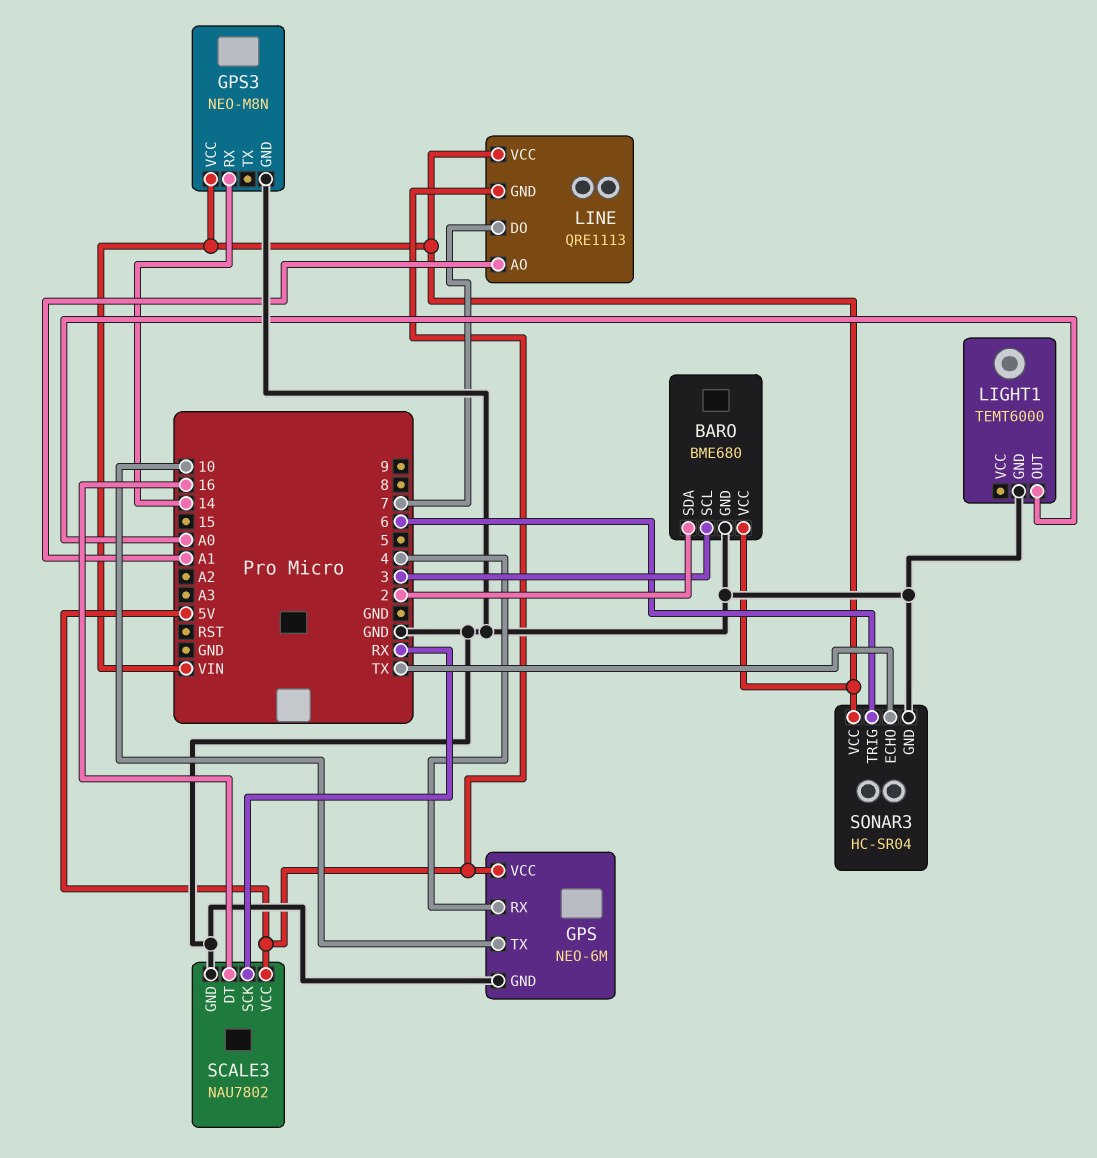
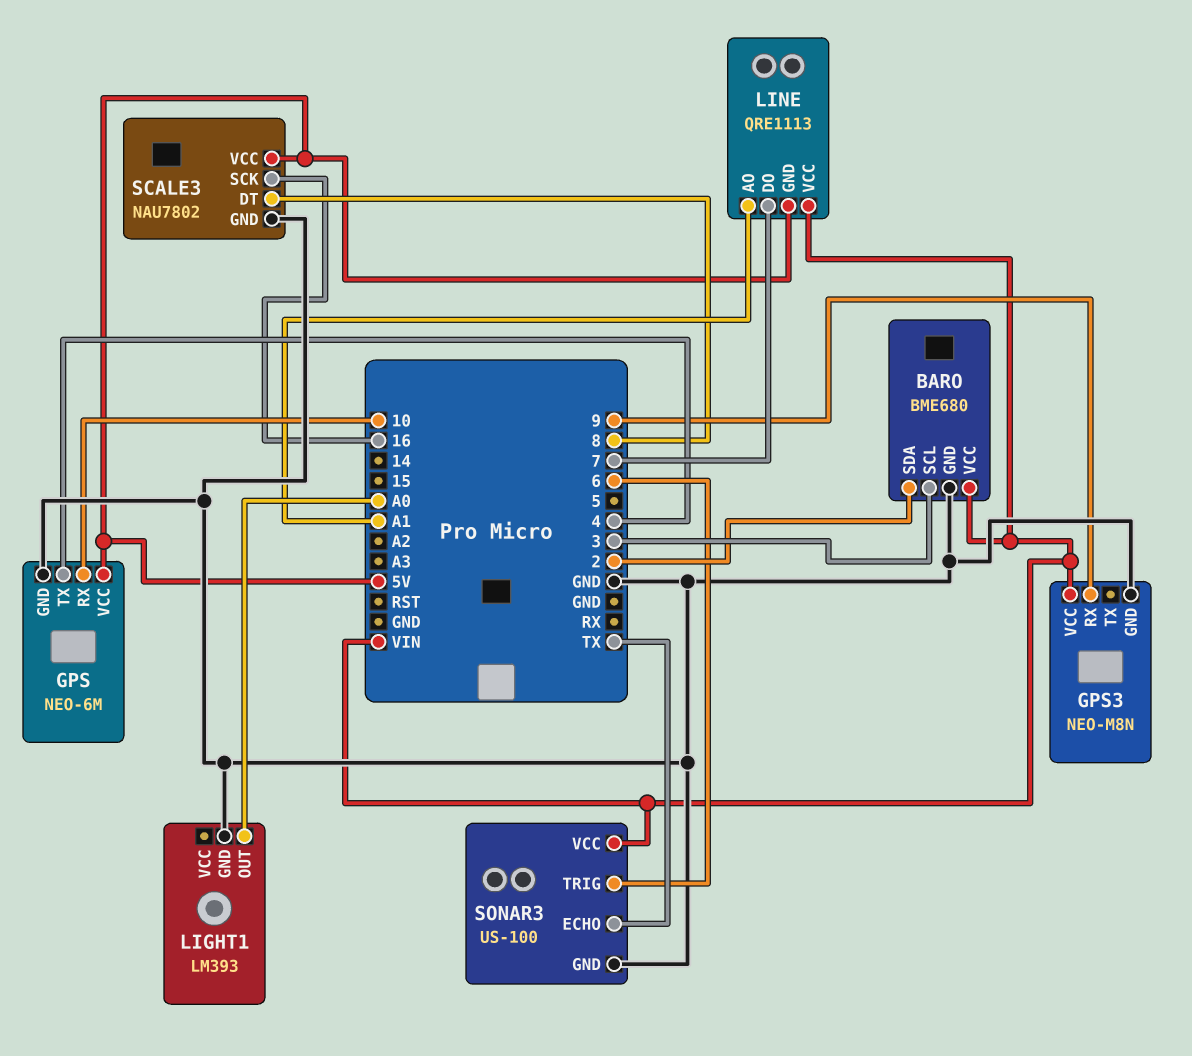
GPS pin RX: 4 -> 10
GPS pin TX: 10 -> 4
GPS3 pin RX: 14 -> 9
LIGHT1: TEMT6000 -> LM393
SCALE3 pin DT: 16 -> 8
SCALE3 pin SCK: RX -> 16
SONAR3: HC-SR04 -> US-100

